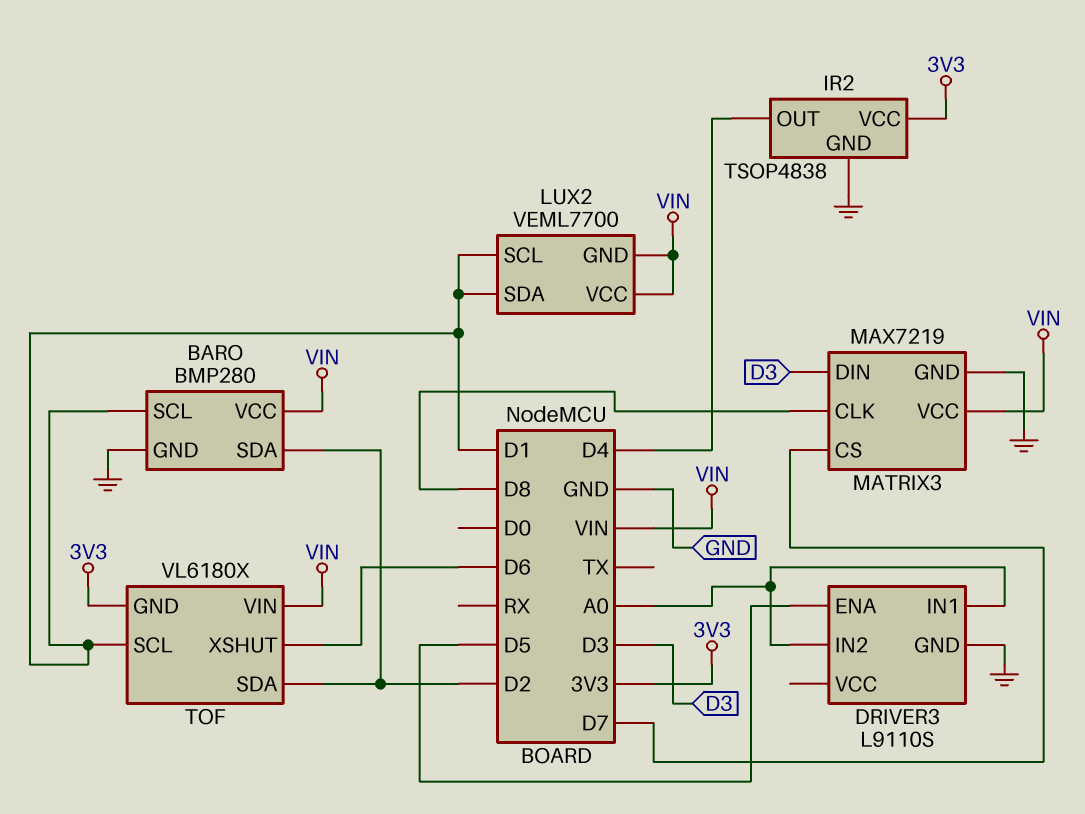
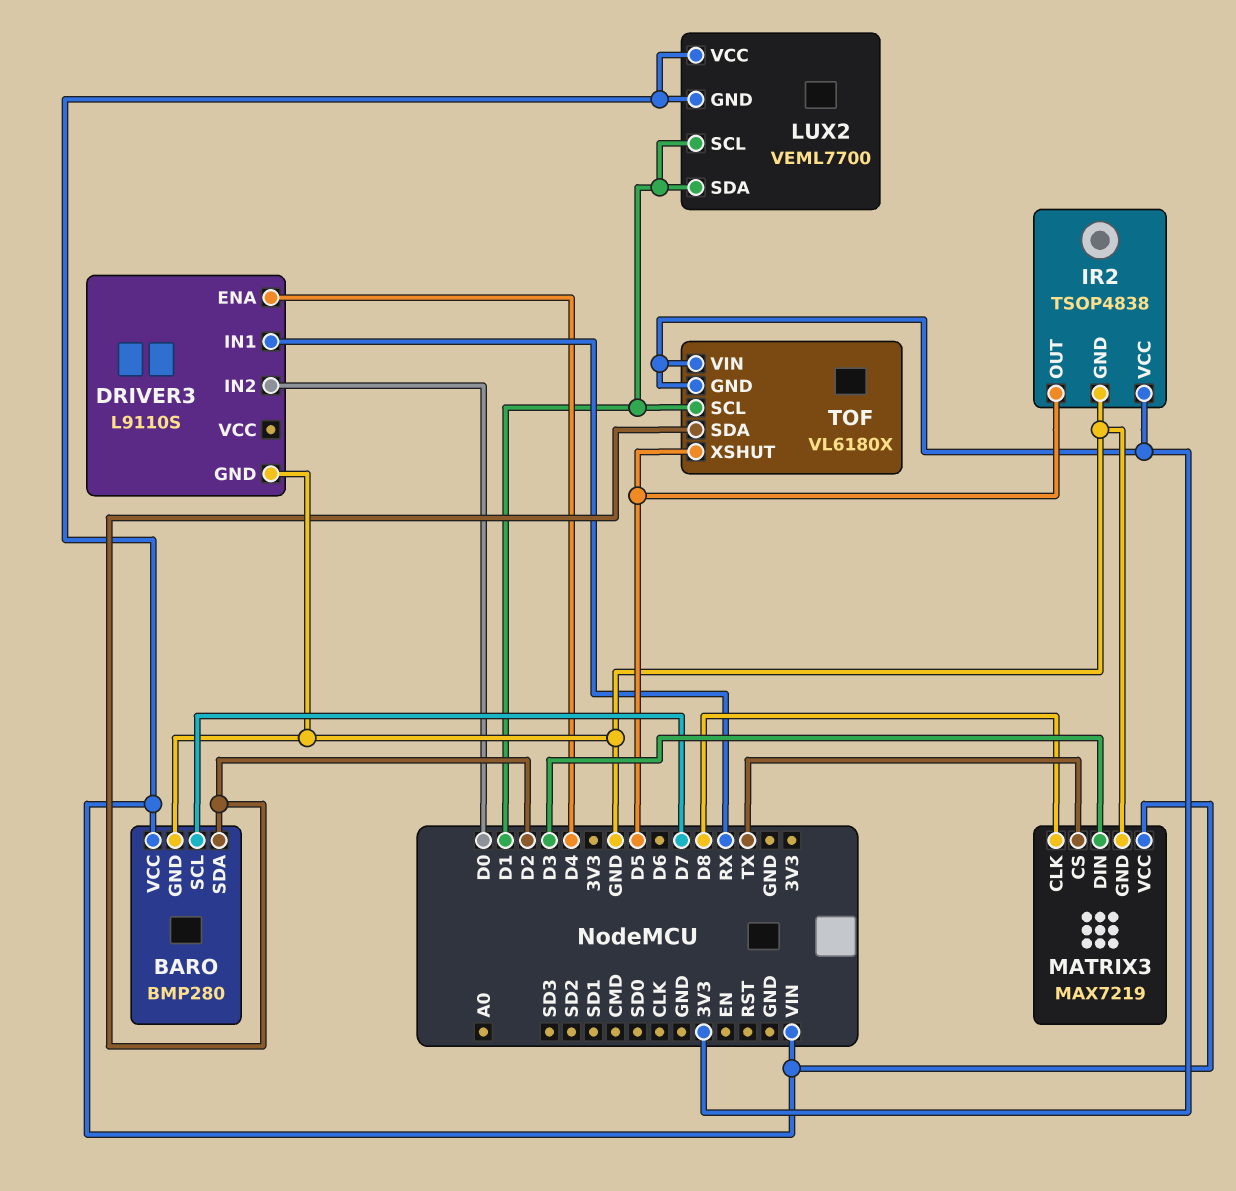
BARO pin SCL: D1 -> D7
DRIVER3 pin ENA: D5 -> D4
DRIVER3 pin IN1: A0 -> RX
DRIVER3 pin IN2: A0 -> D0
IR2 pin OUT: D4 -> D5
MATRIX3 pin CS: D7 -> TX
TOF pin VIN: VIN -> 3V3
TOF pin XSHUT: D6 -> D5

